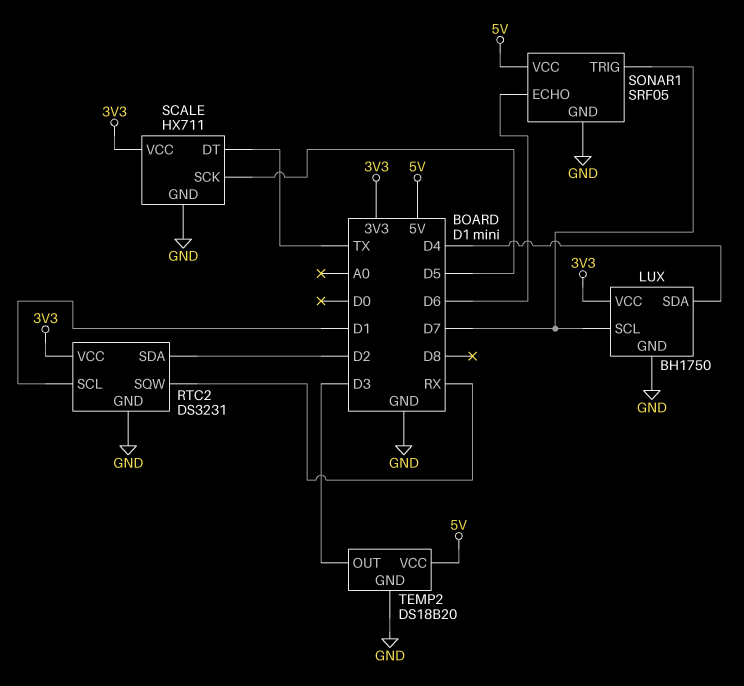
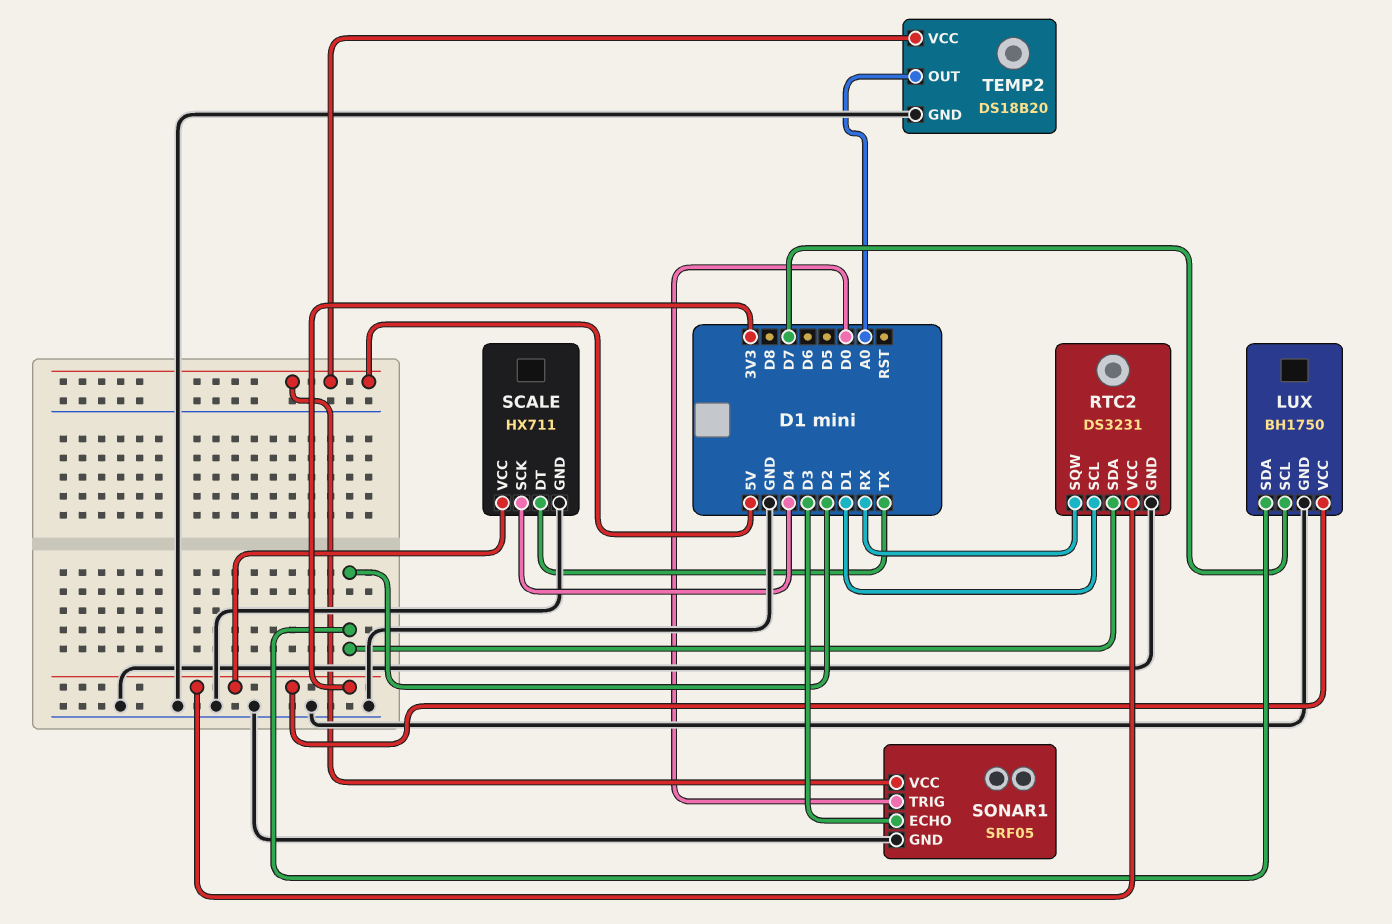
LUX pin SDA: D4 -> D2
SCALE pin SCK: D5 -> D4
SONAR1 pin ECHO: D6 -> D3
SONAR1 pin TRIG: D7 -> D0
TEMP2 pin OUT: D3 -> A0

